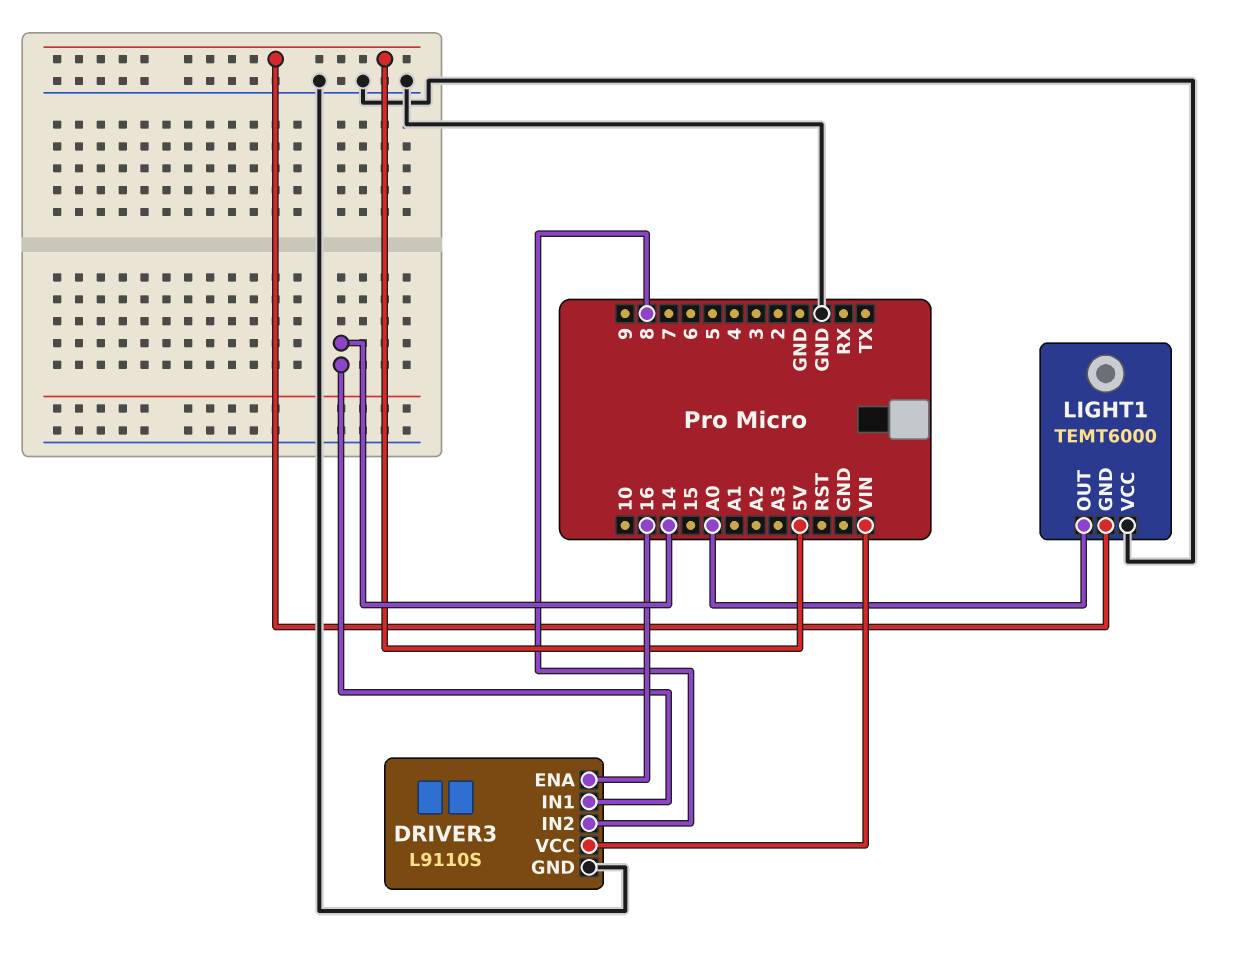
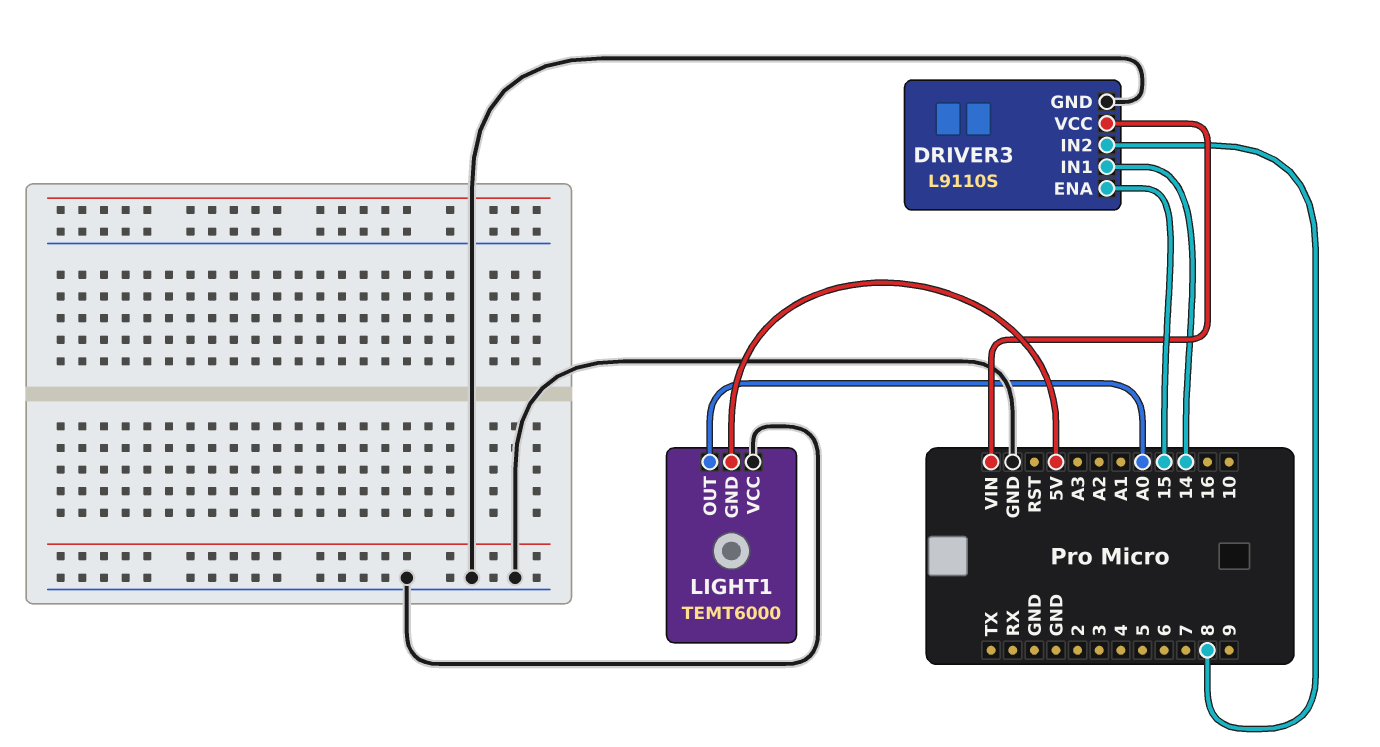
DRIVER3 pin ENA: 16 -> 15

